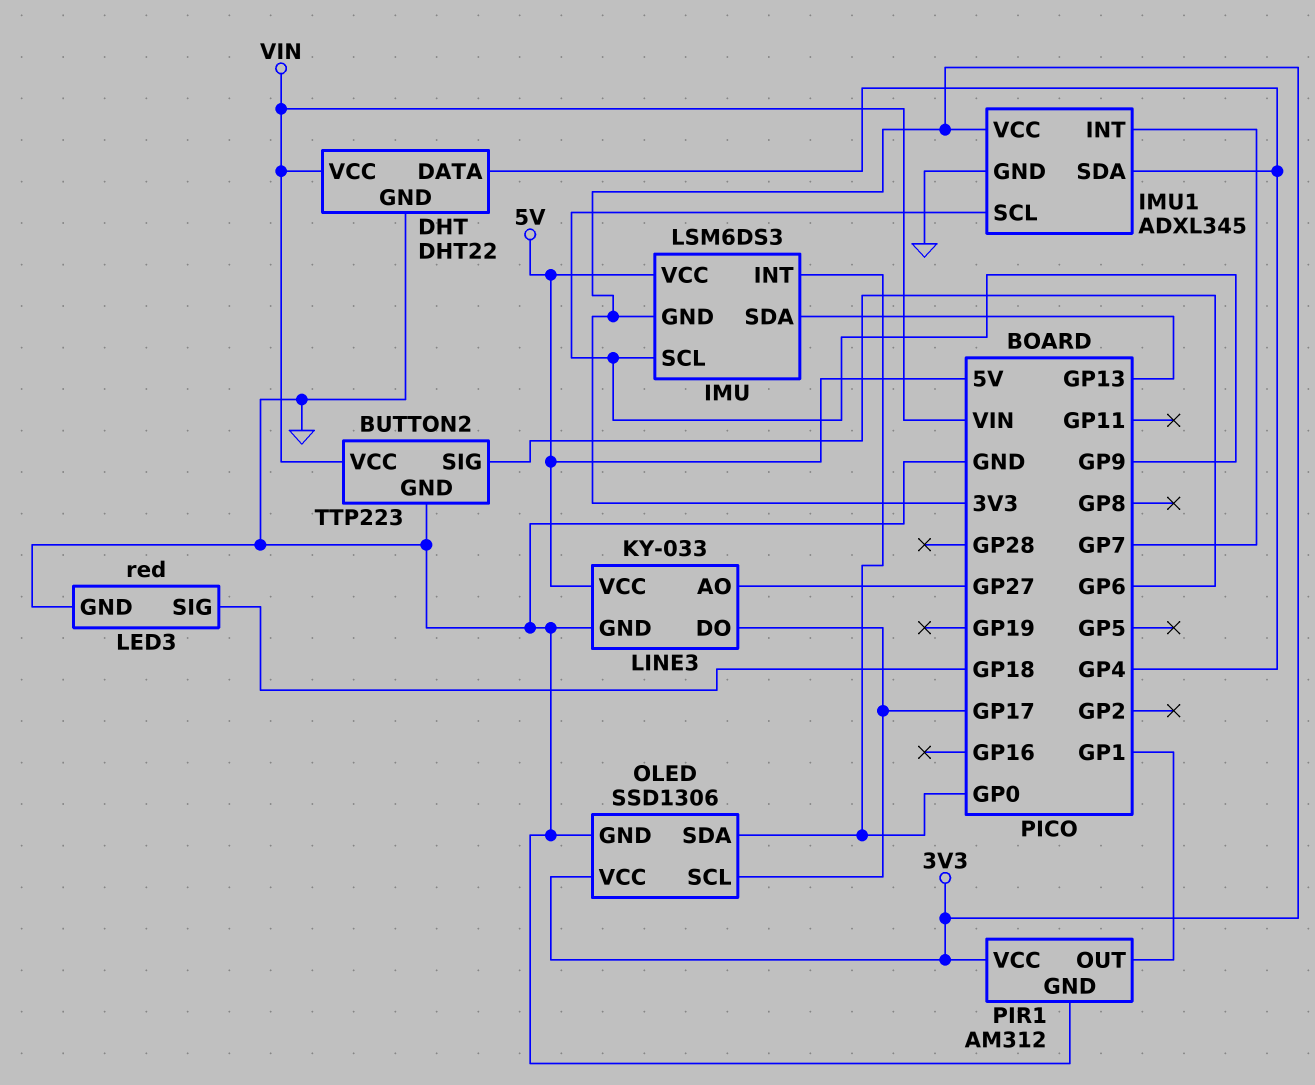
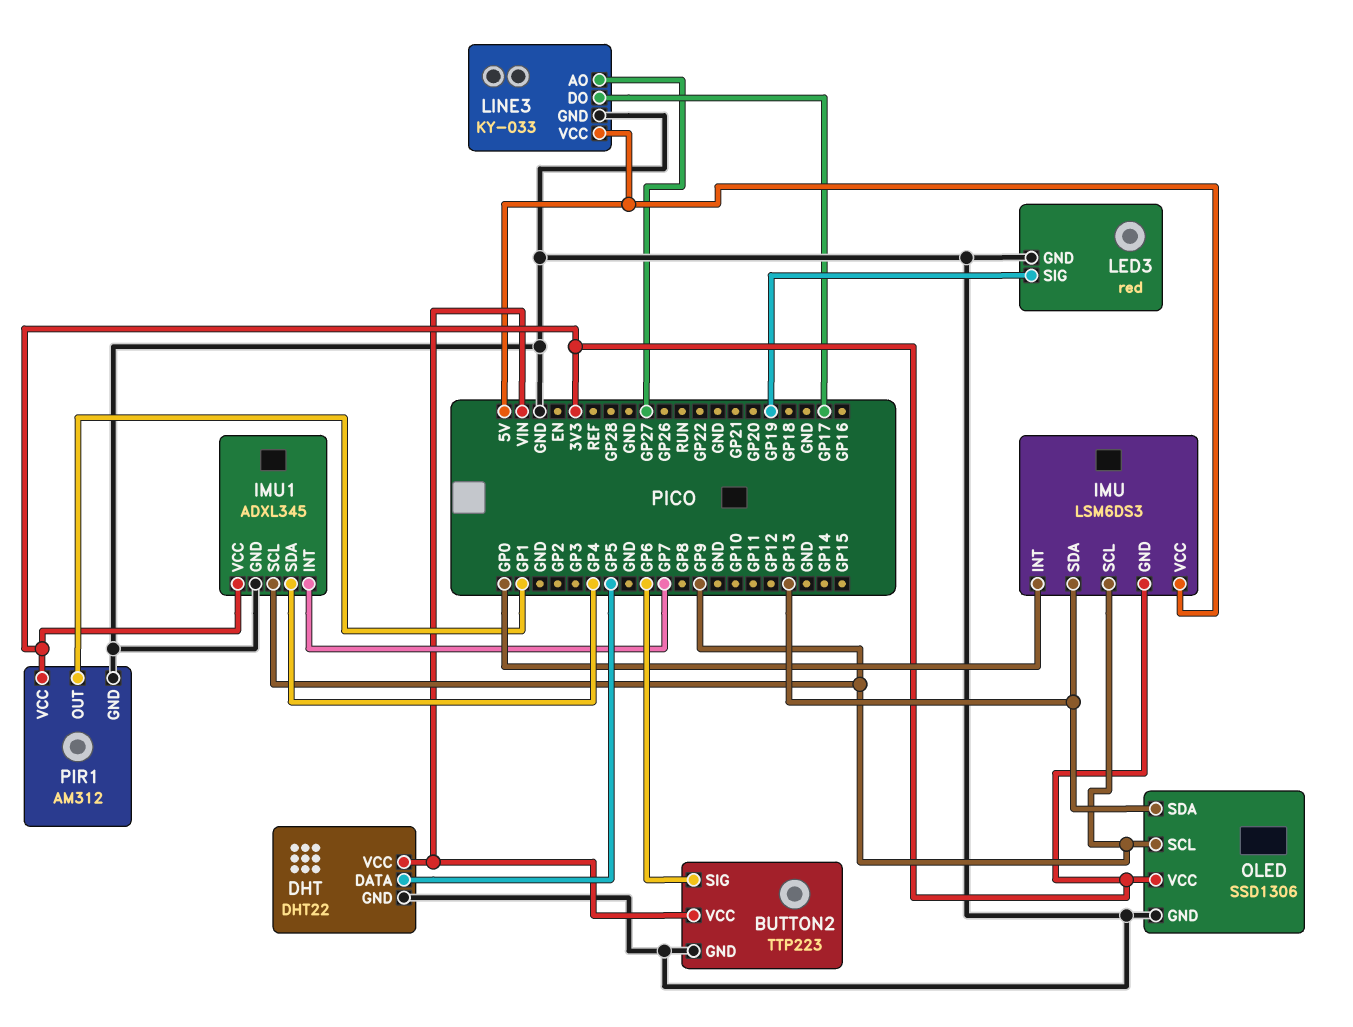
DHT pin DATA: GP4 -> GP5
LED3 pin SIG: GP18 -> GP19
OLED pin SCL: GP17 -> GP9
OLED pin SDA: GP0 -> GP13

